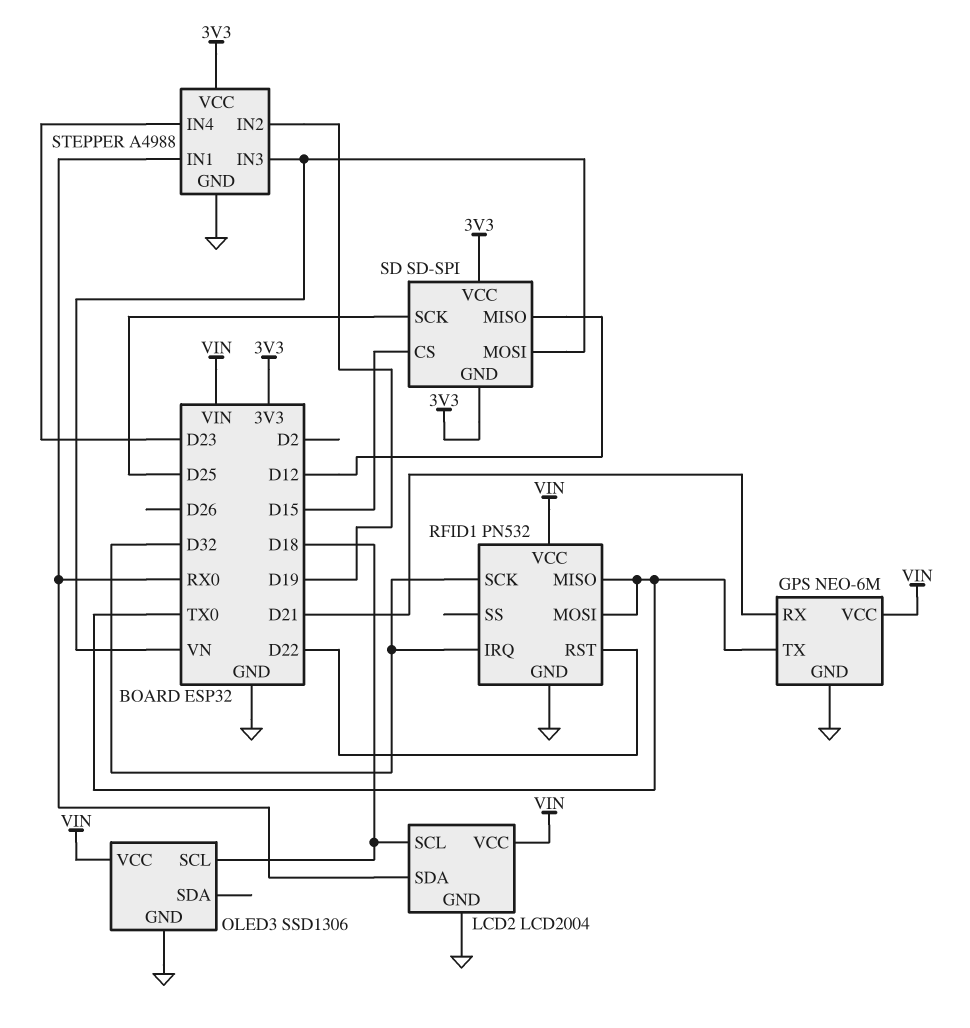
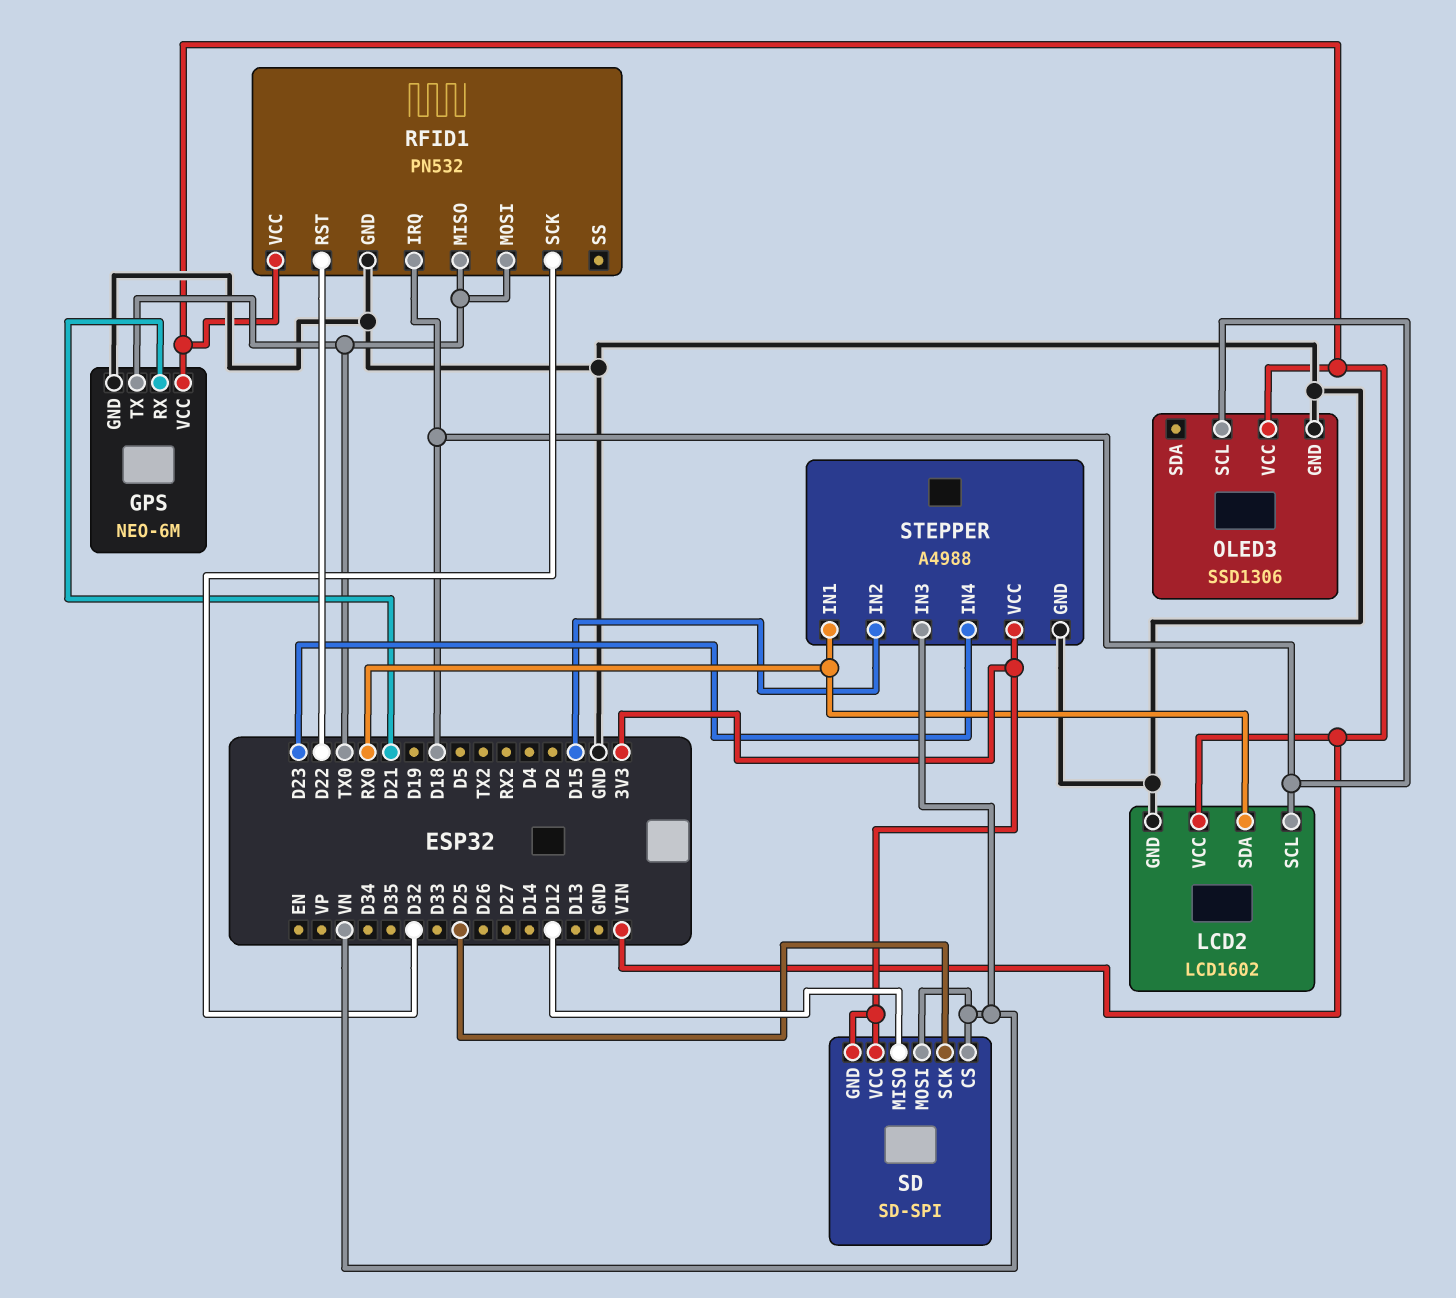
LCD2: LCD2004 -> LCD1602
RFID1 pin IRQ: D32 -> D18
SD pin CS: D15 -> VN
STEPPER pin IN2: D19 -> D15

